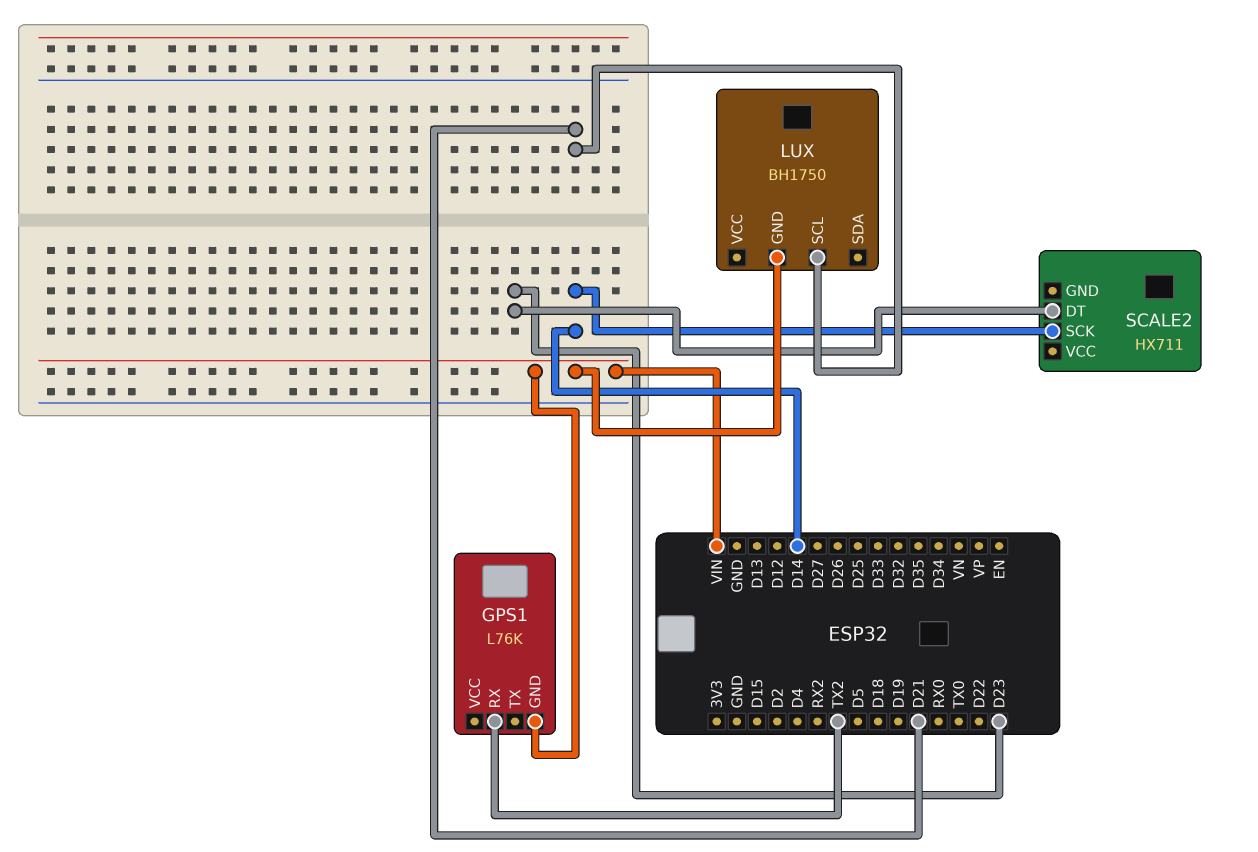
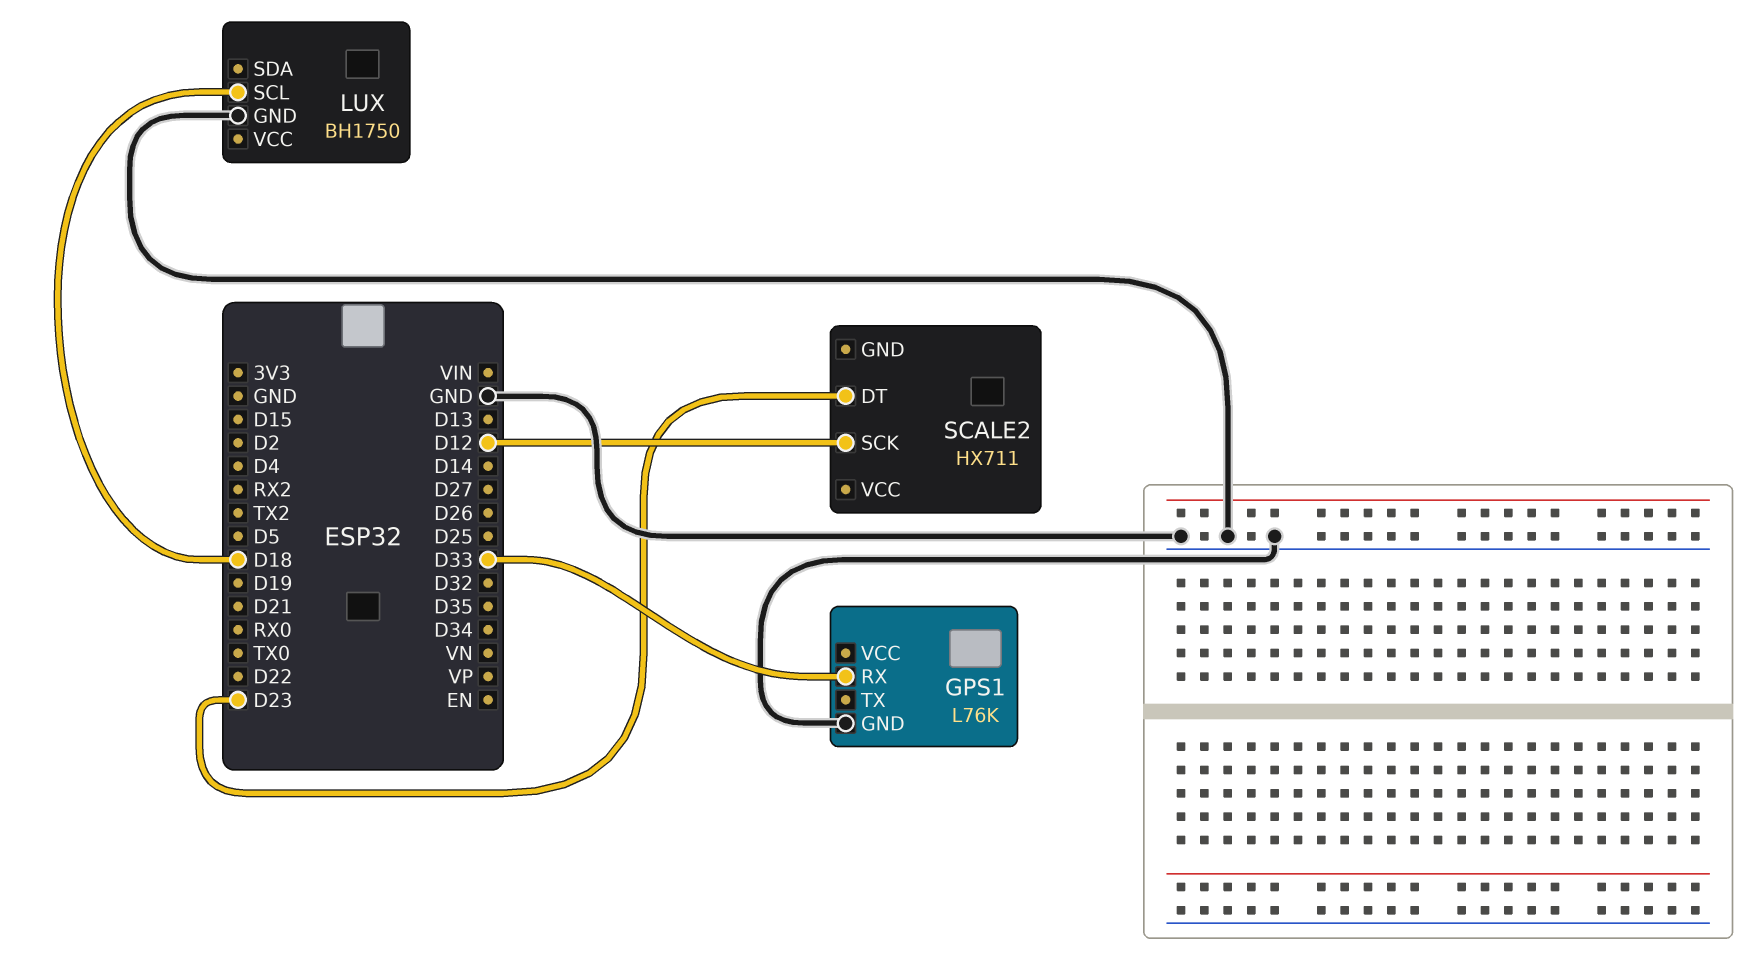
GPS1 pin GND: VIN -> GND
GPS1 pin RX: TX2 -> D33
LUX pin GND: VIN -> GND
LUX pin SCL: D21 -> D18
SCALE2 pin SCK: D14 -> D12

